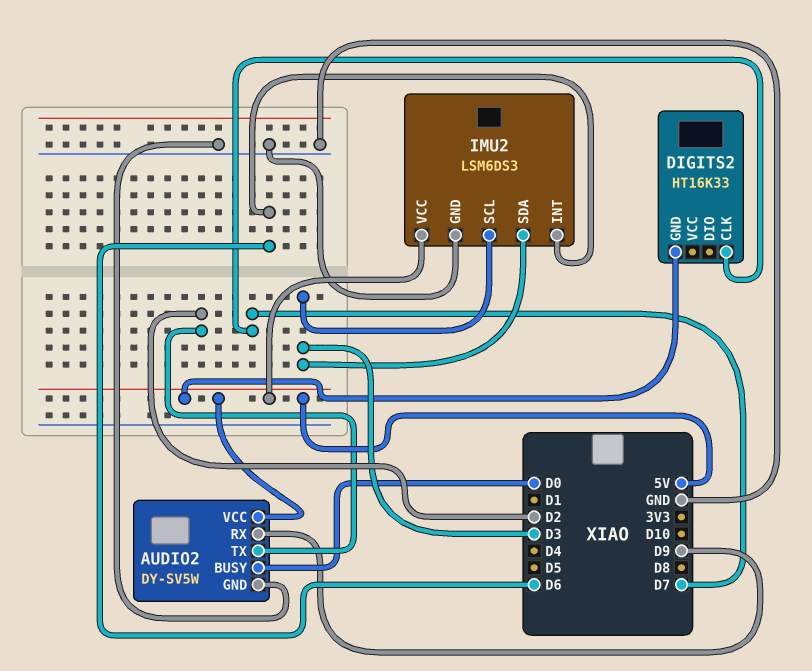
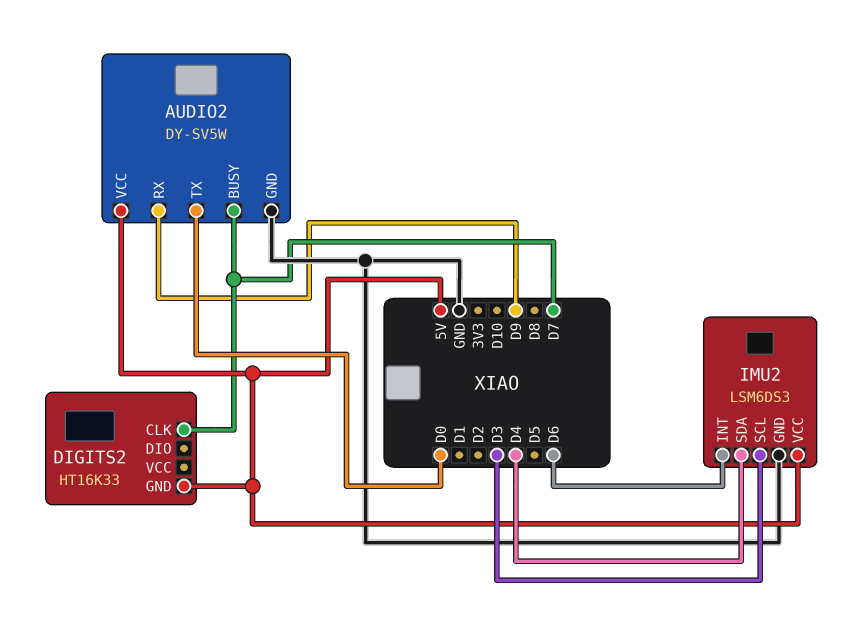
AUDIO2 pin BUSY: D0 -> D7
AUDIO2 pin TX: D2 -> D0
IMU2 pin SDA: D3 -> D4

